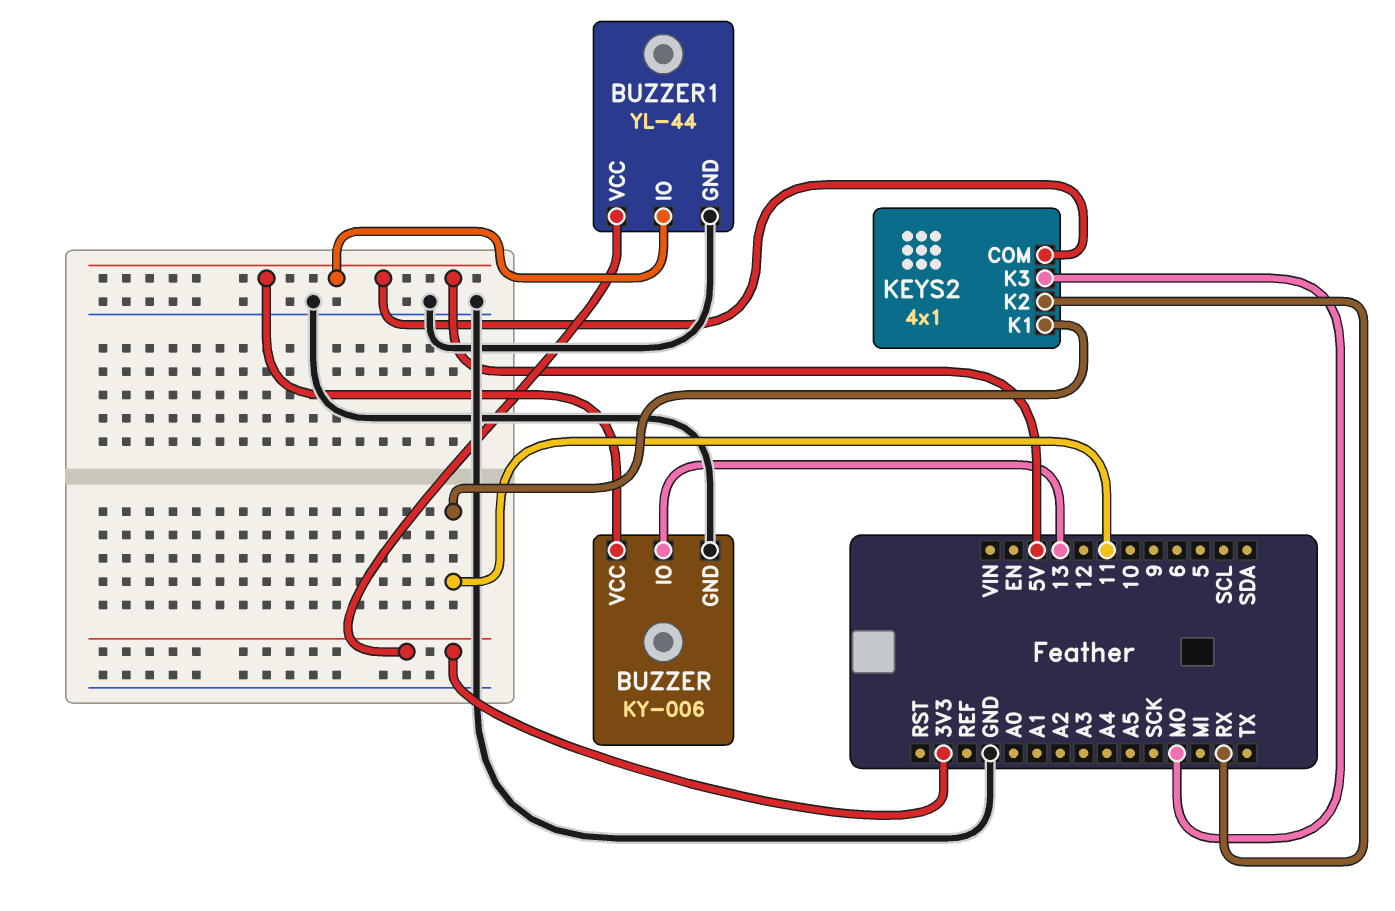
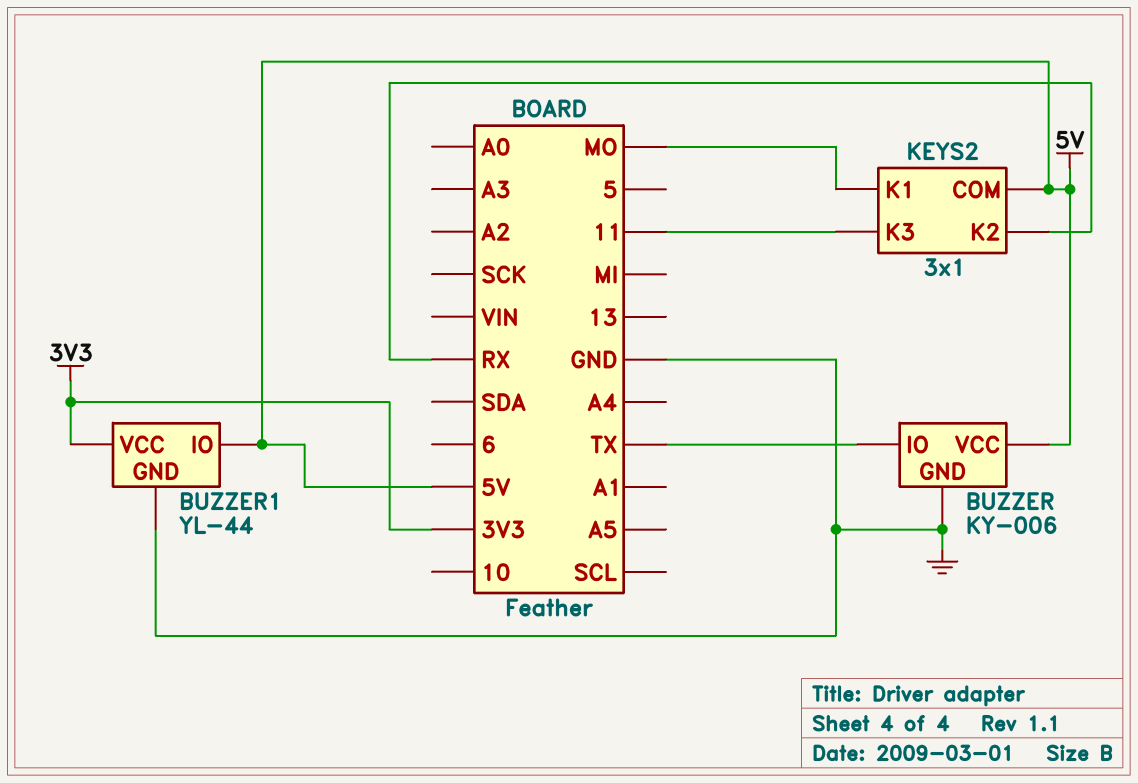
BUZZER pin IO: 13 -> TX
KEYS2: 4x1 -> 3x1
KEYS2 pin K1: 11 -> MO
KEYS2 pin K3: MO -> 11

